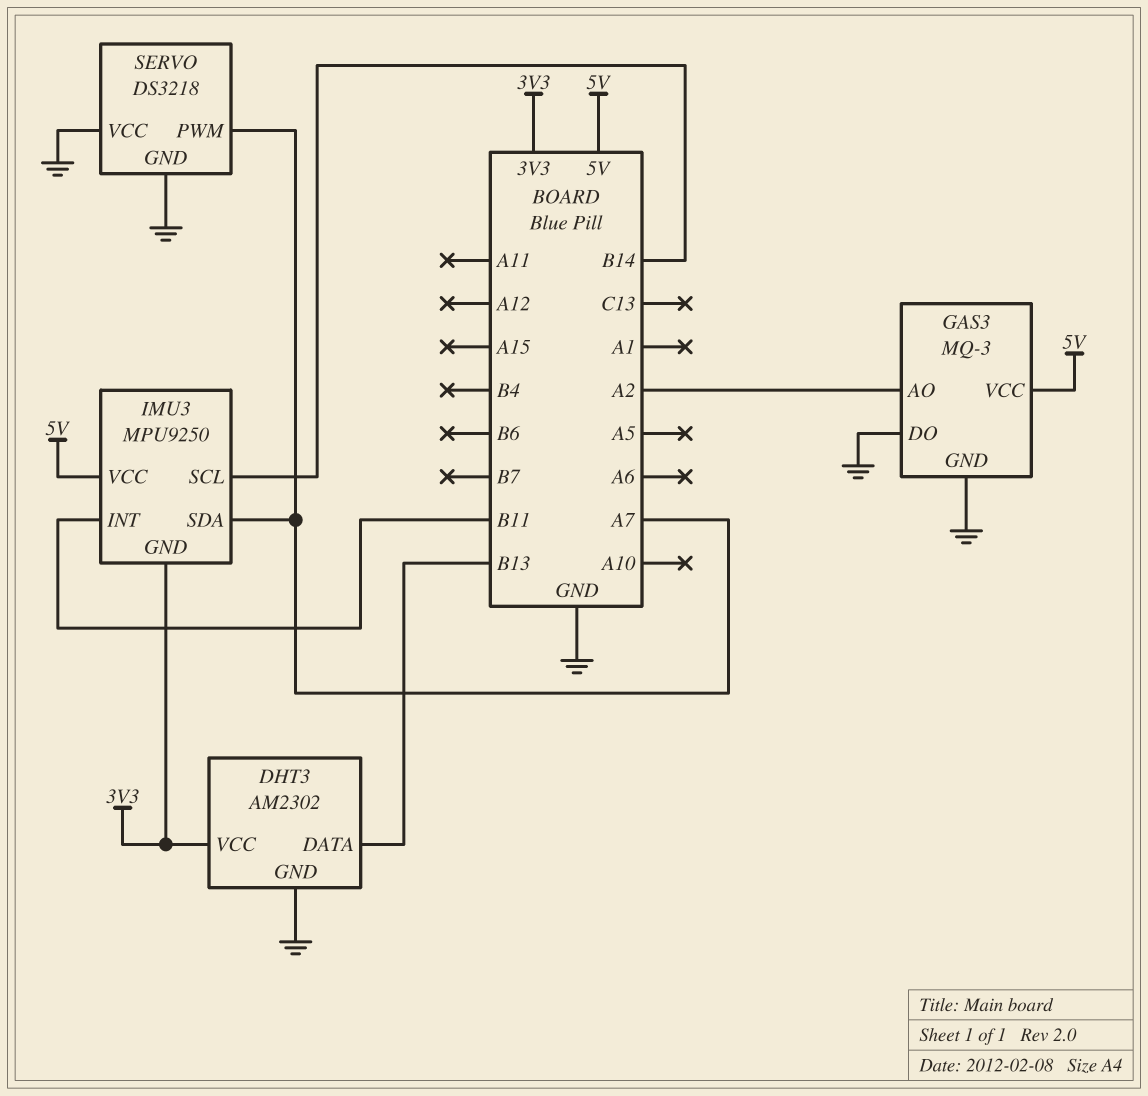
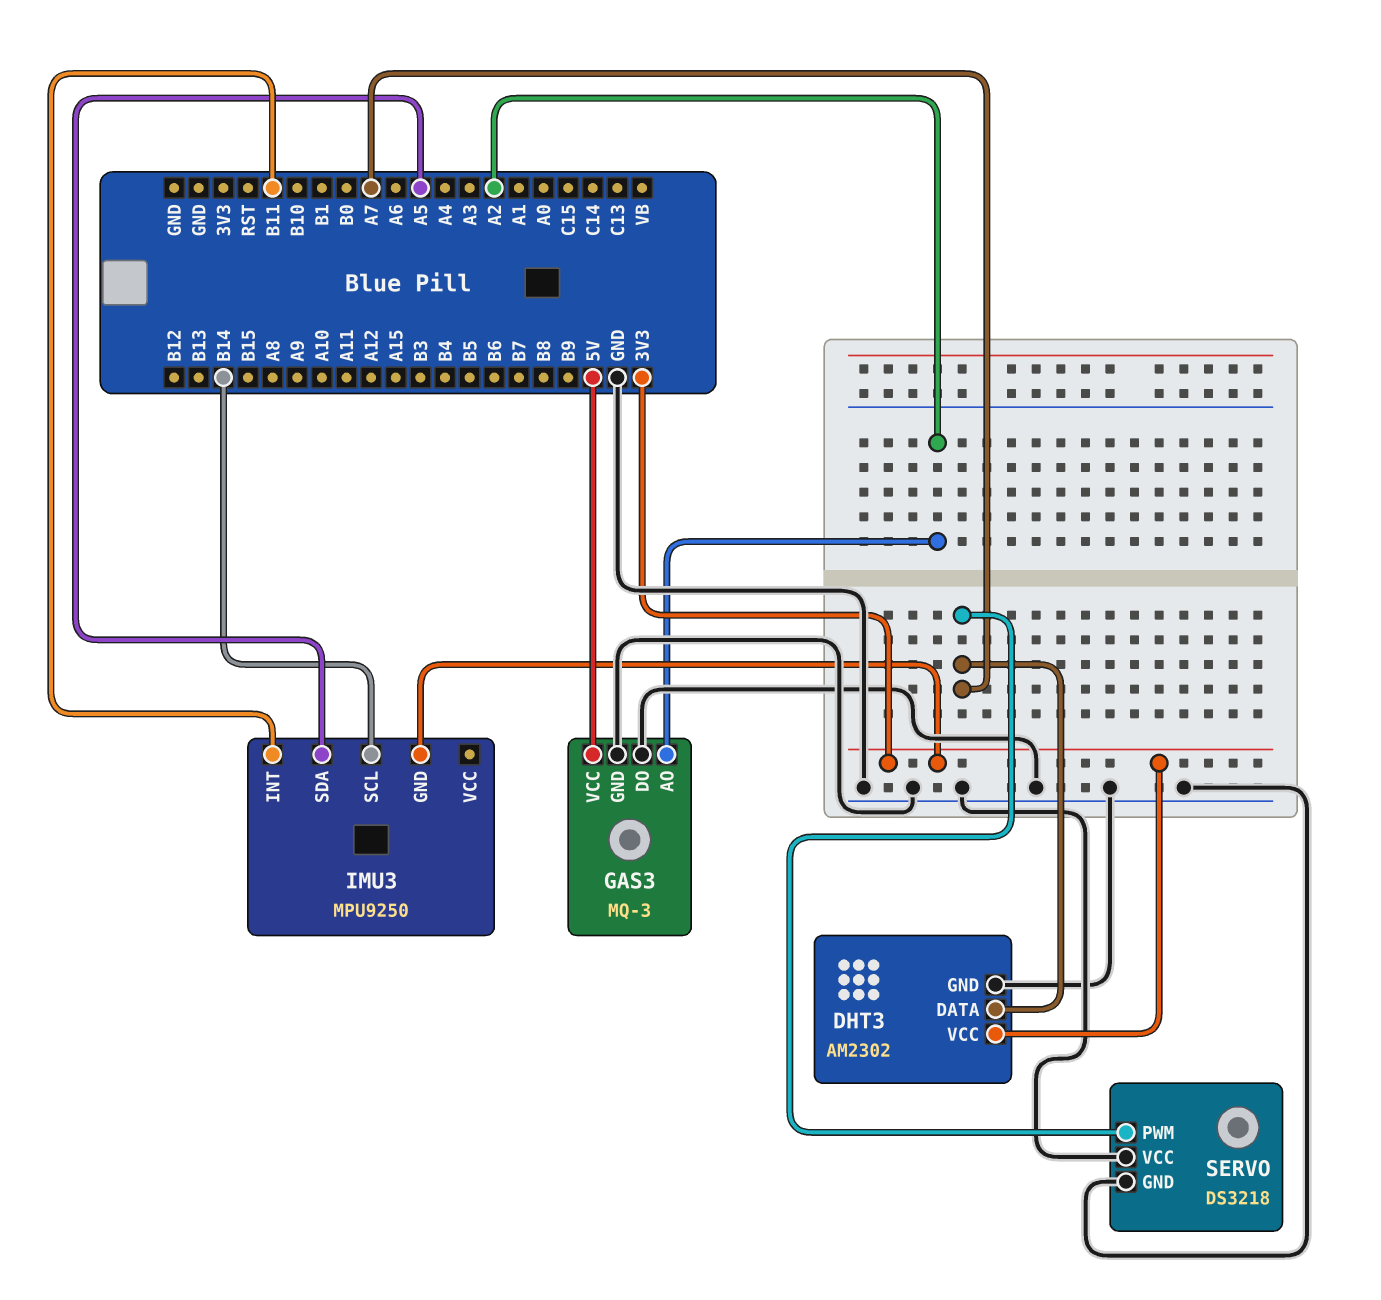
DHT3 pin DATA: B13 -> A7
IMU3 pin SDA: A7 -> A5
IMU3 pin VCC: 5V -> none

